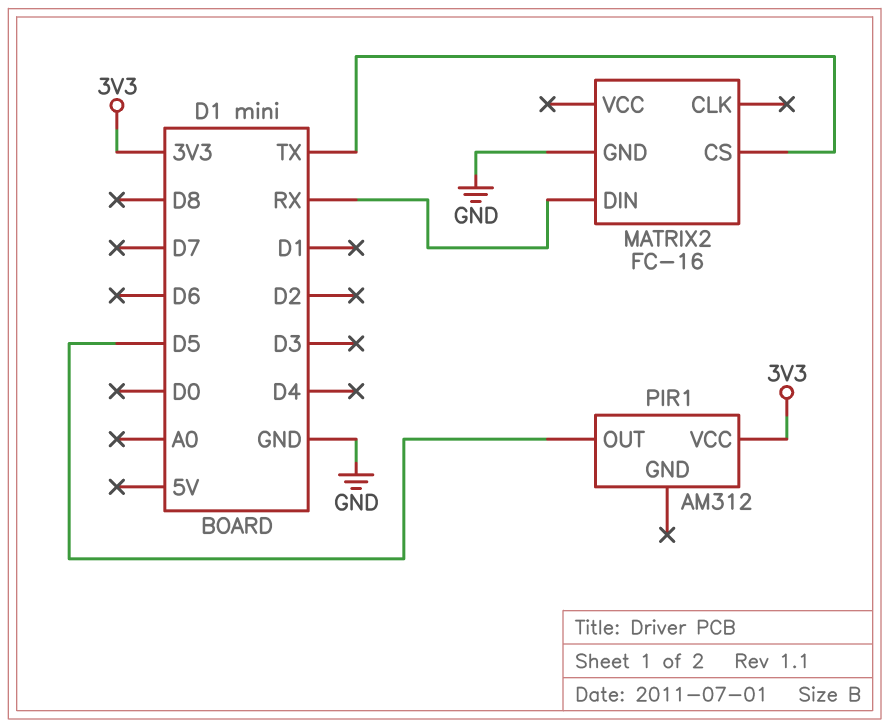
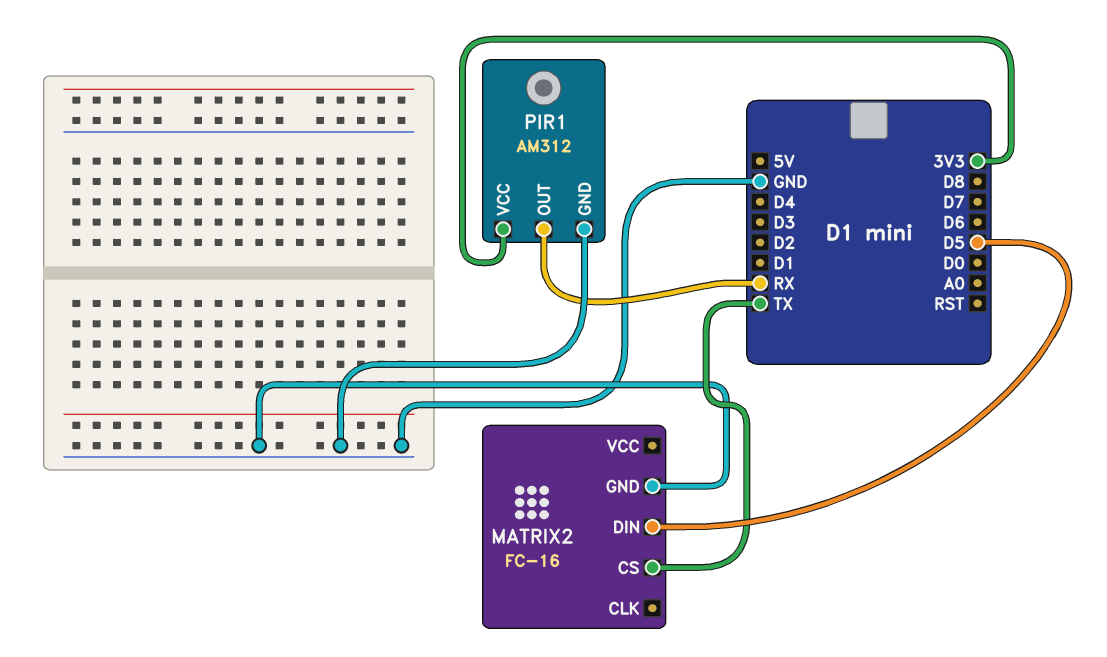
MATRIX2 pin DIN: RX -> D5
PIR1 pin GND: none -> GND
PIR1 pin OUT: D5 -> RX

